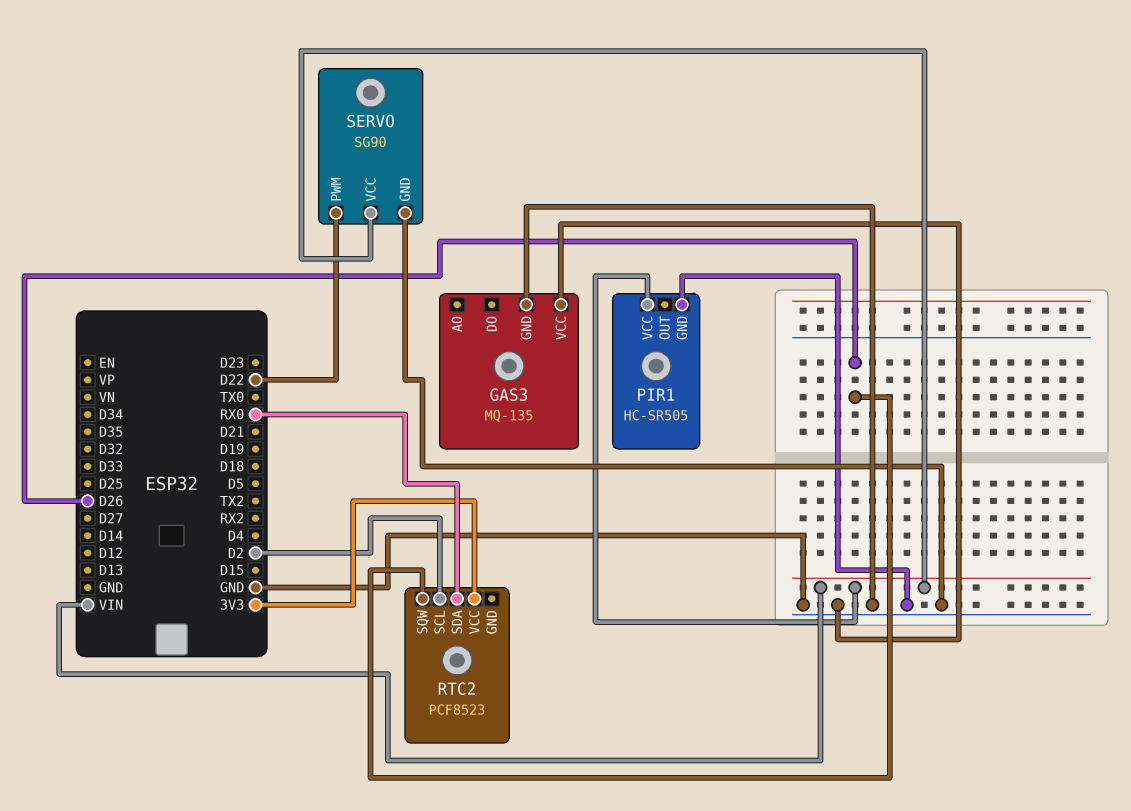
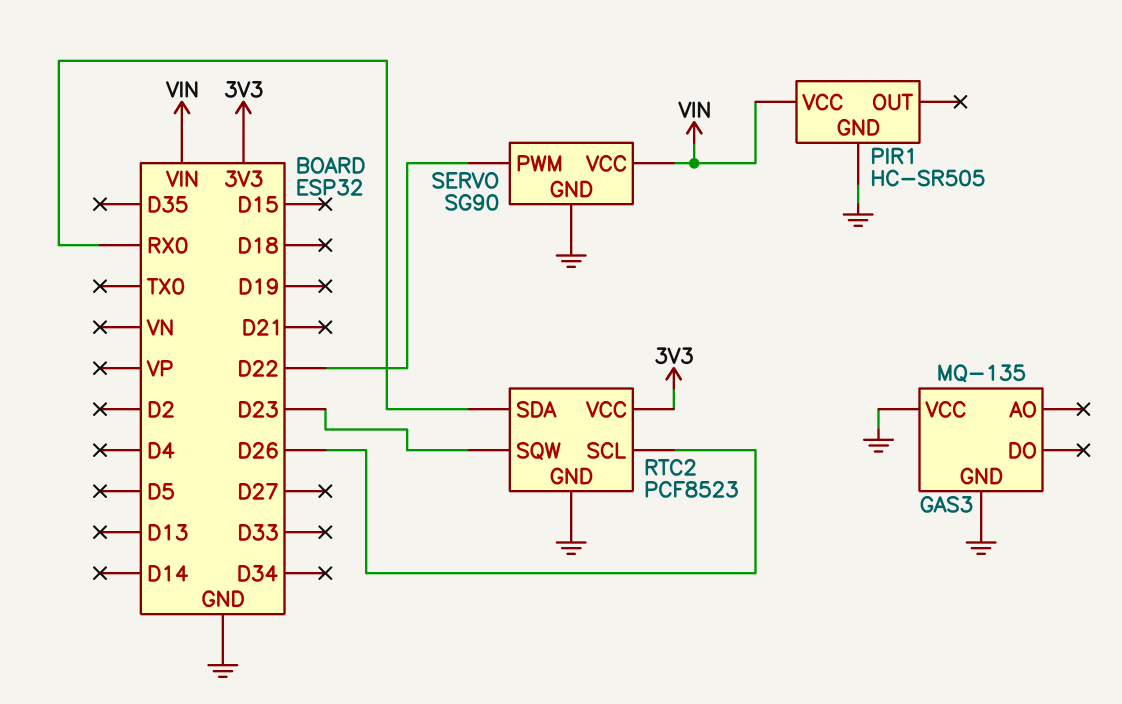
RTC2 pin GND: none -> GND
RTC2 pin SCL: D2 -> D26
RTC2 pin SQW: D26 -> D23

